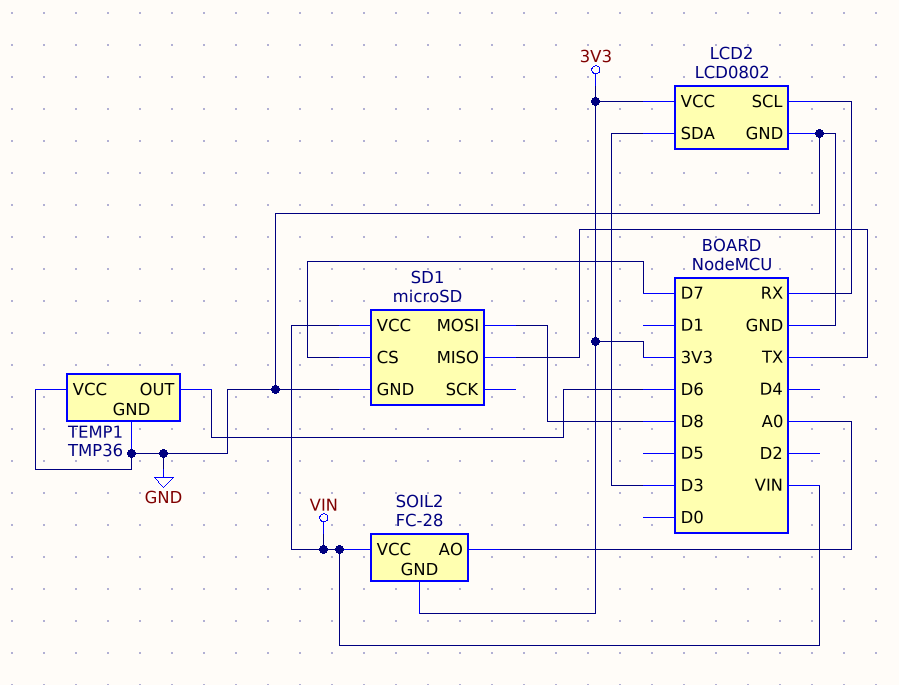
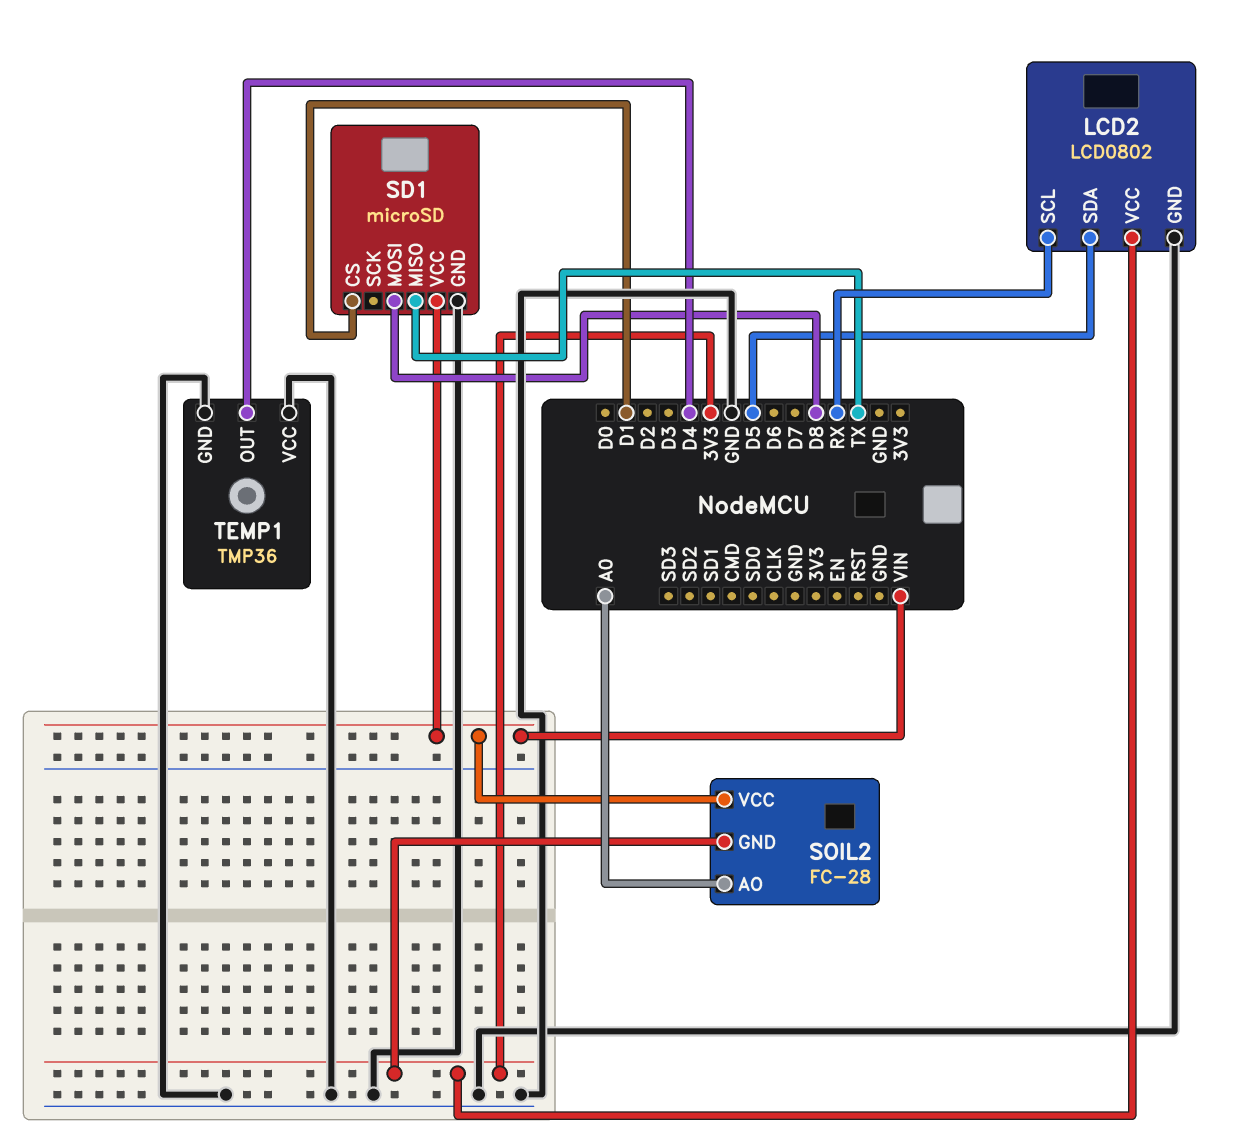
LCD2 pin SDA: D3 -> D5
SD1 pin CS: D7 -> D1
TEMP1 pin OUT: D6 -> D4

